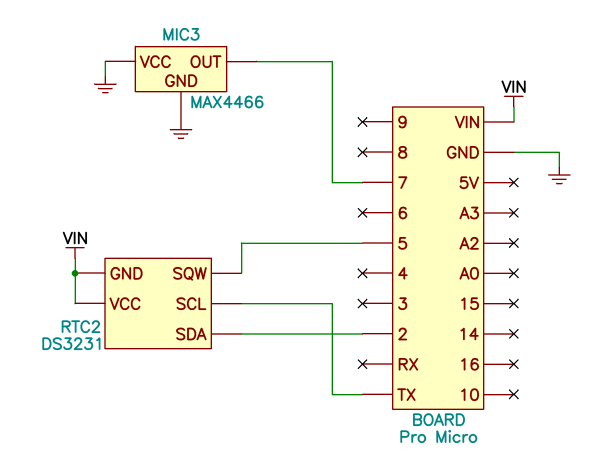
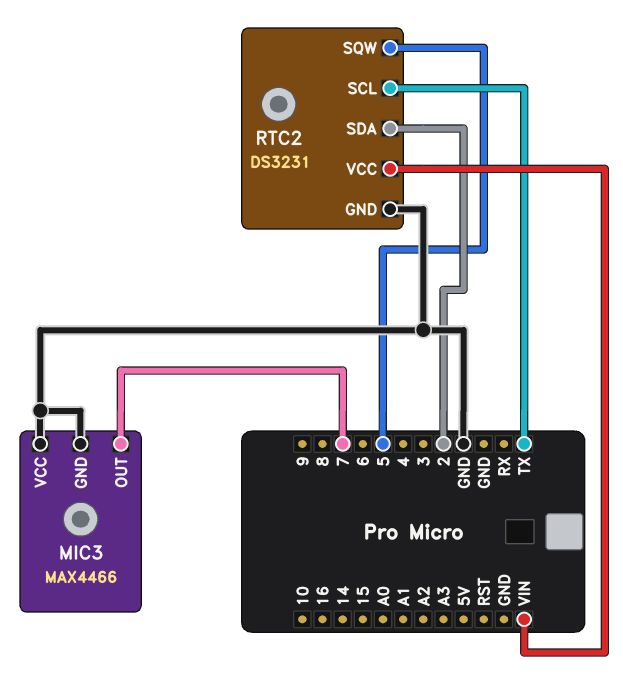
RTC2 pin GND: VIN -> GND

